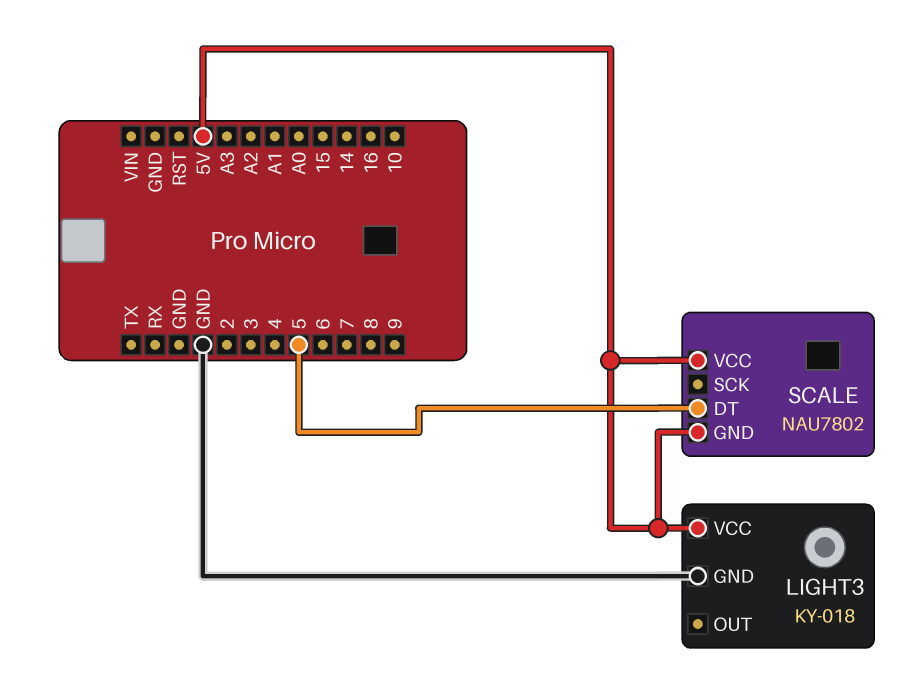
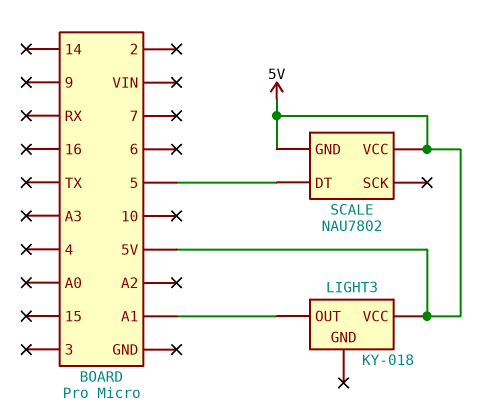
LIGHT3 pin GND: GND -> none
LIGHT3 pin OUT: none -> A1

